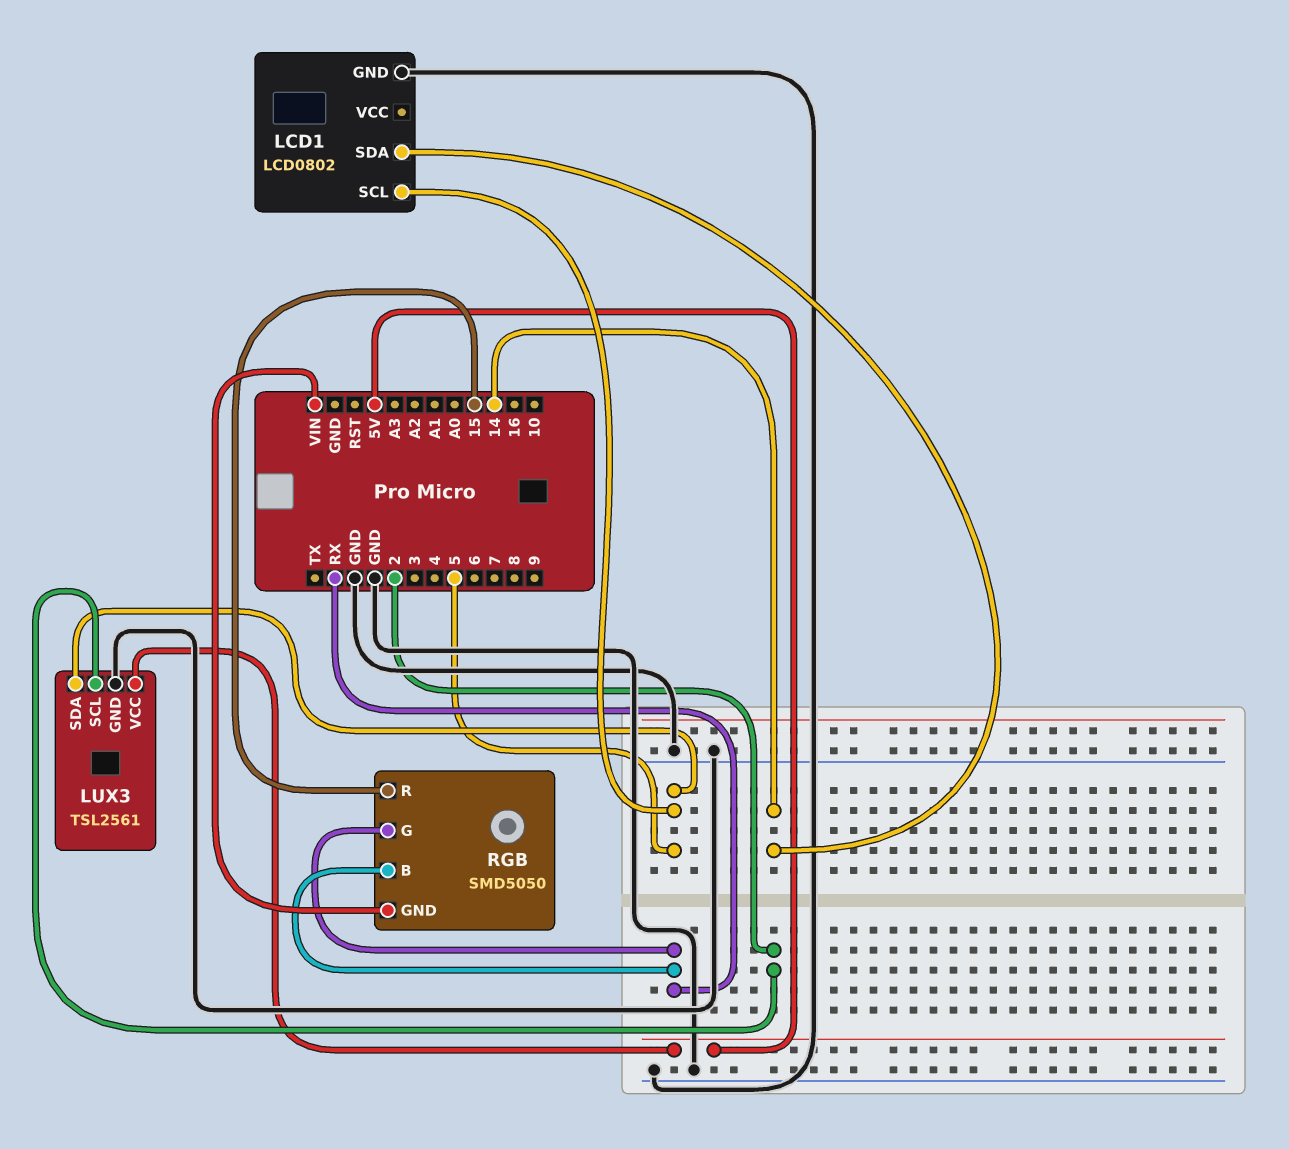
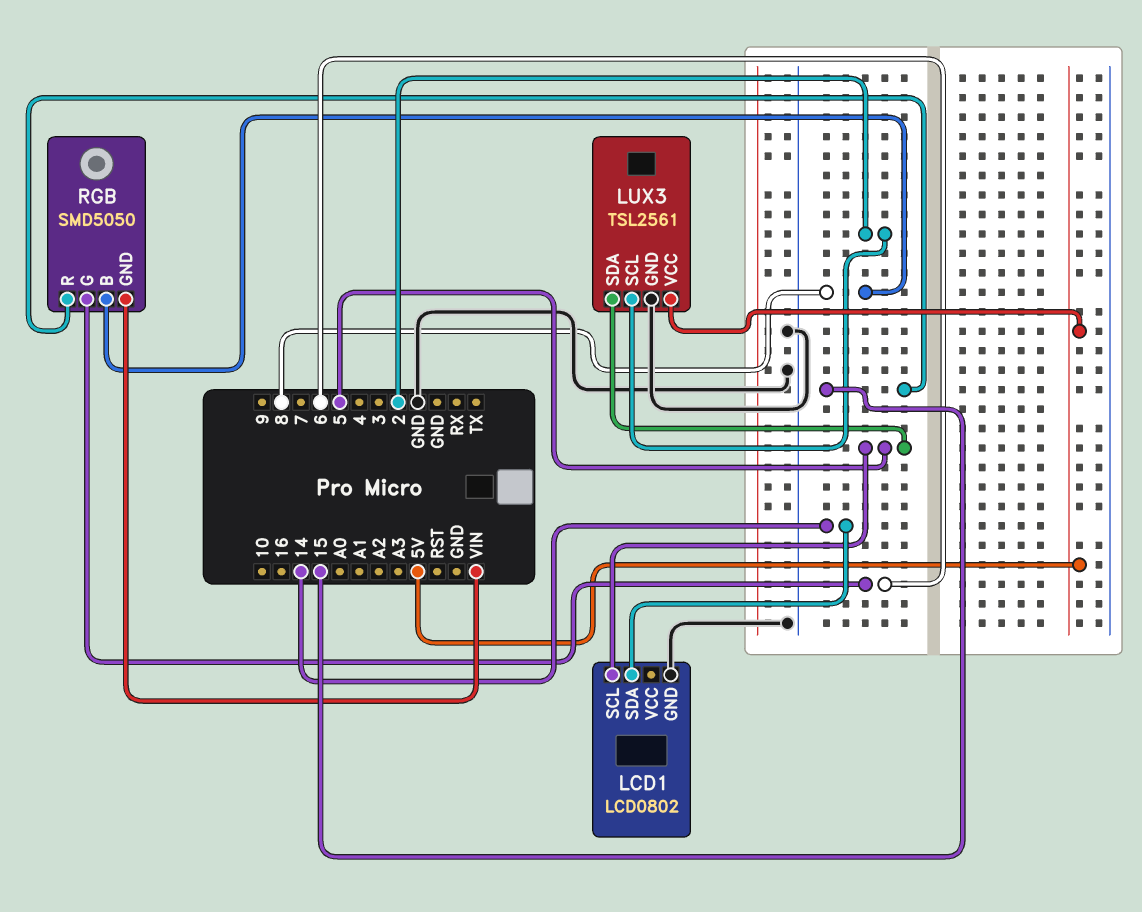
RGB pin B: RX -> 8
RGB pin G: RX -> 6

